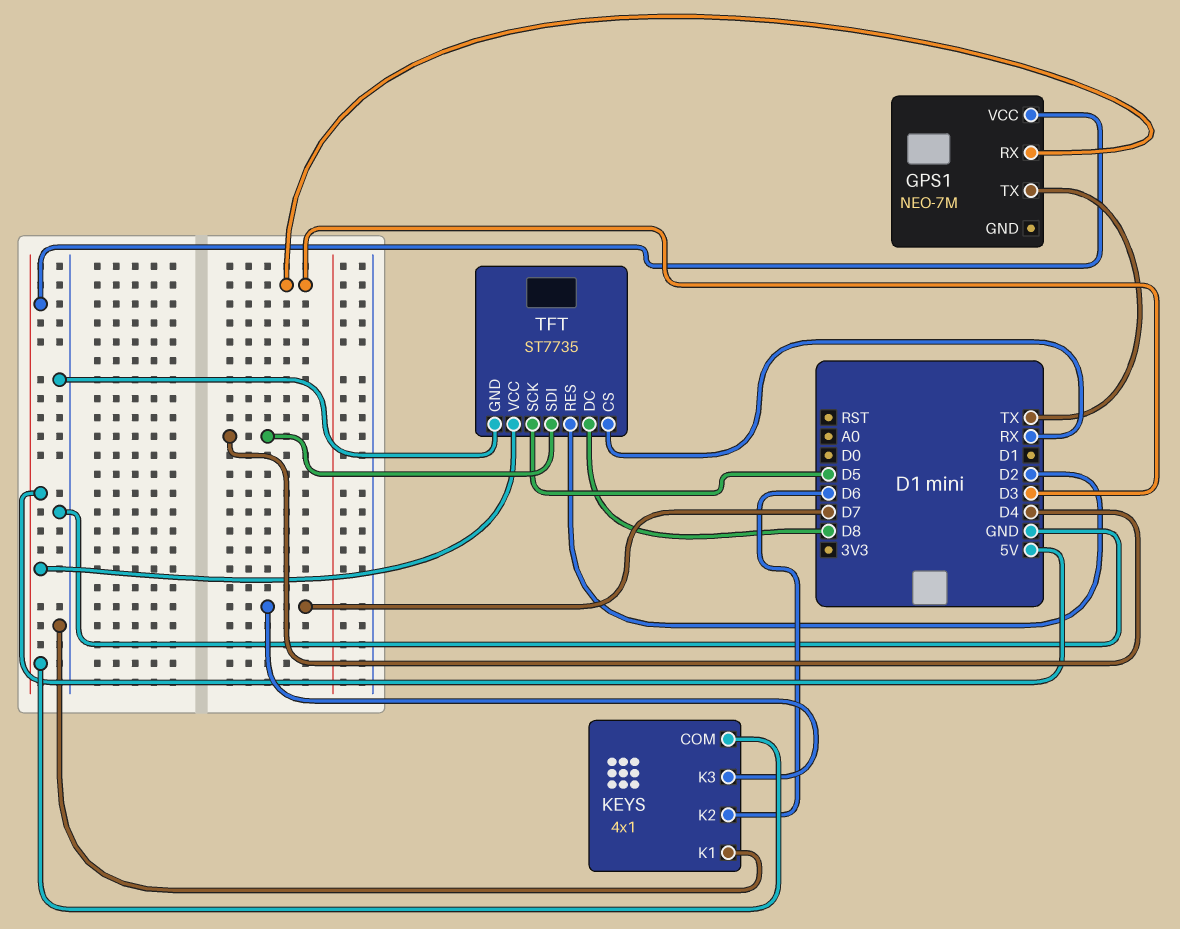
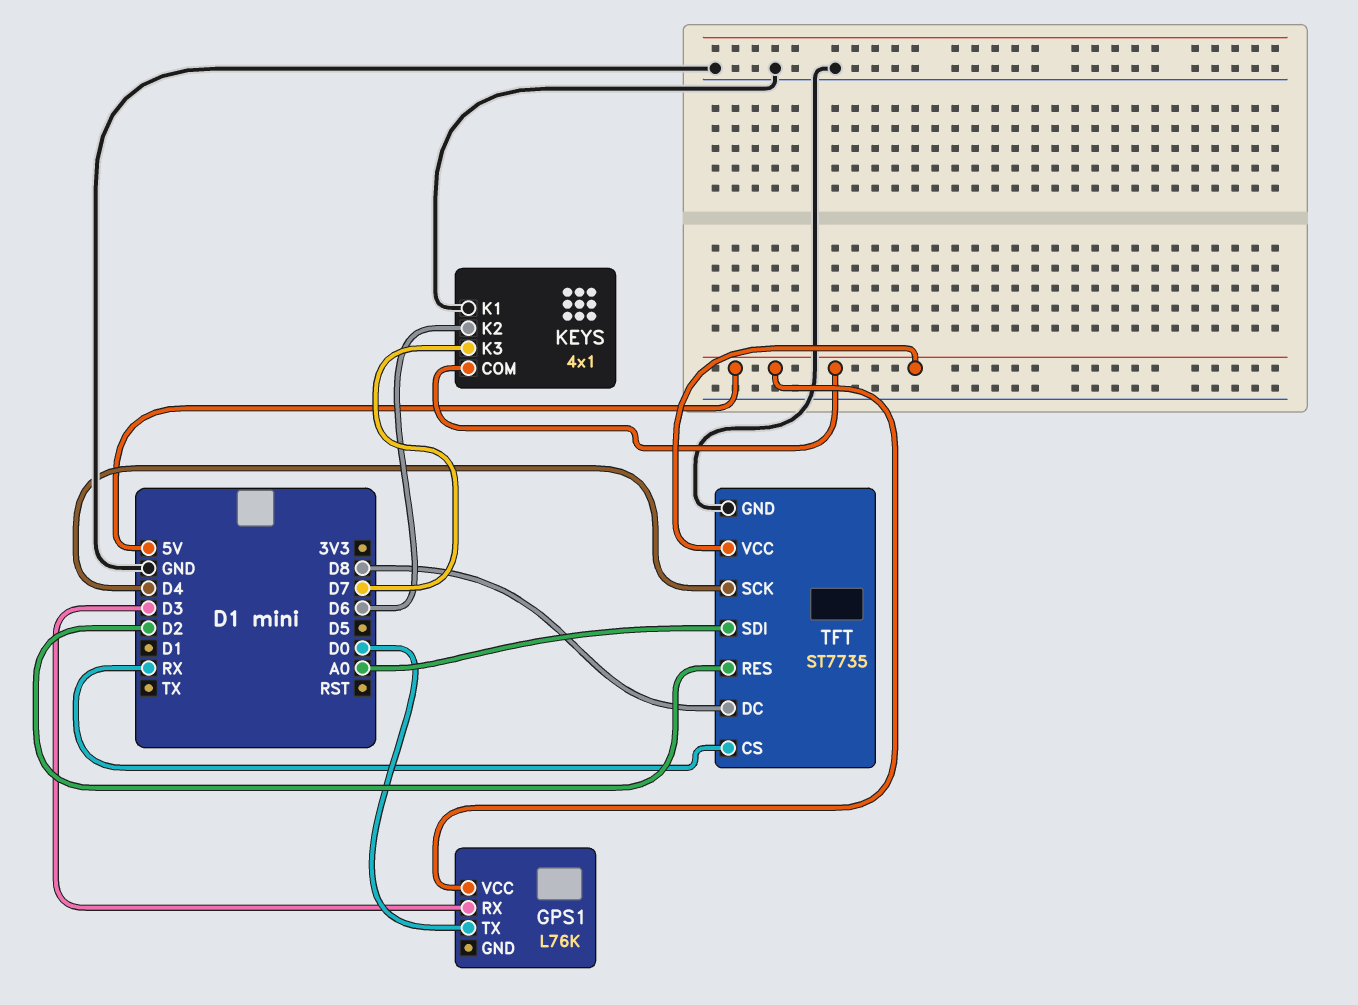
GPS1: NEO-7M -> L76K
GPS1 pin TX: TX -> D0
TFT pin SCK: D5 -> D4
TFT pin SDI: D4 -> A0

